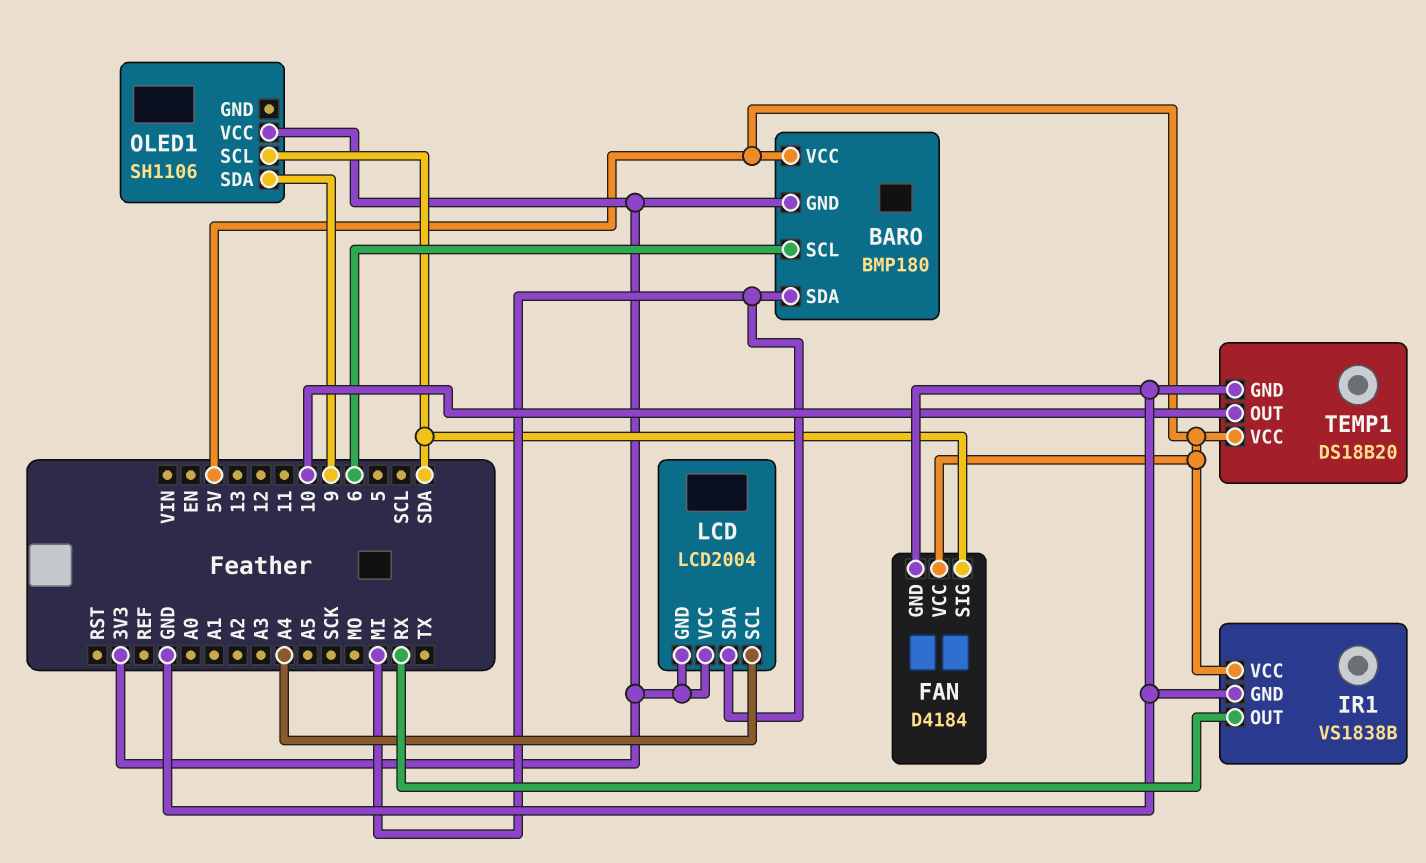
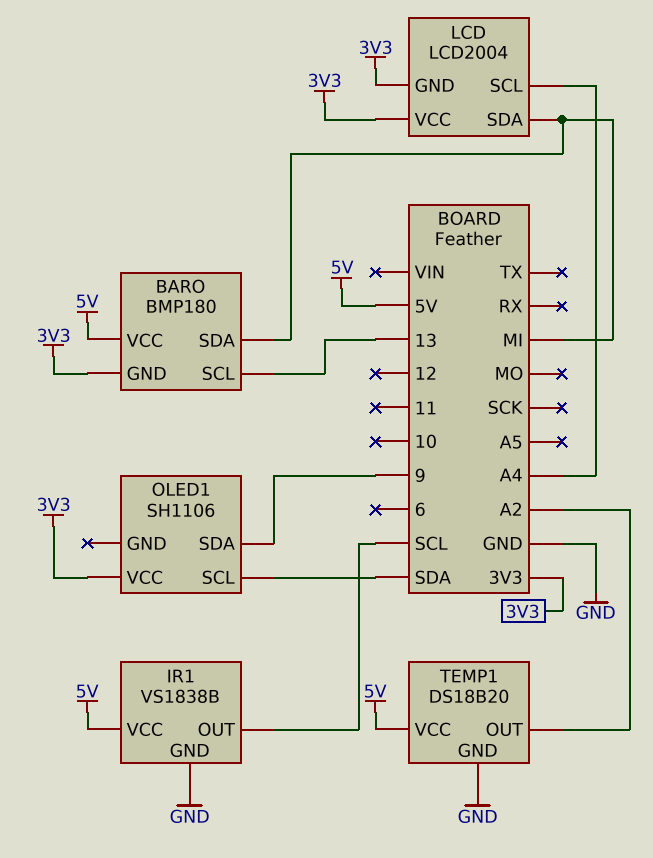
BARO pin SCL: 6 -> 13
FAN: D4184 -> none
FAN pin GND: GND -> none
FAN pin SIG: SDA -> none
FAN pin VCC: 5V -> none
IR1 pin OUT: RX -> SCL
TEMP1 pin OUT: 10 -> A2

